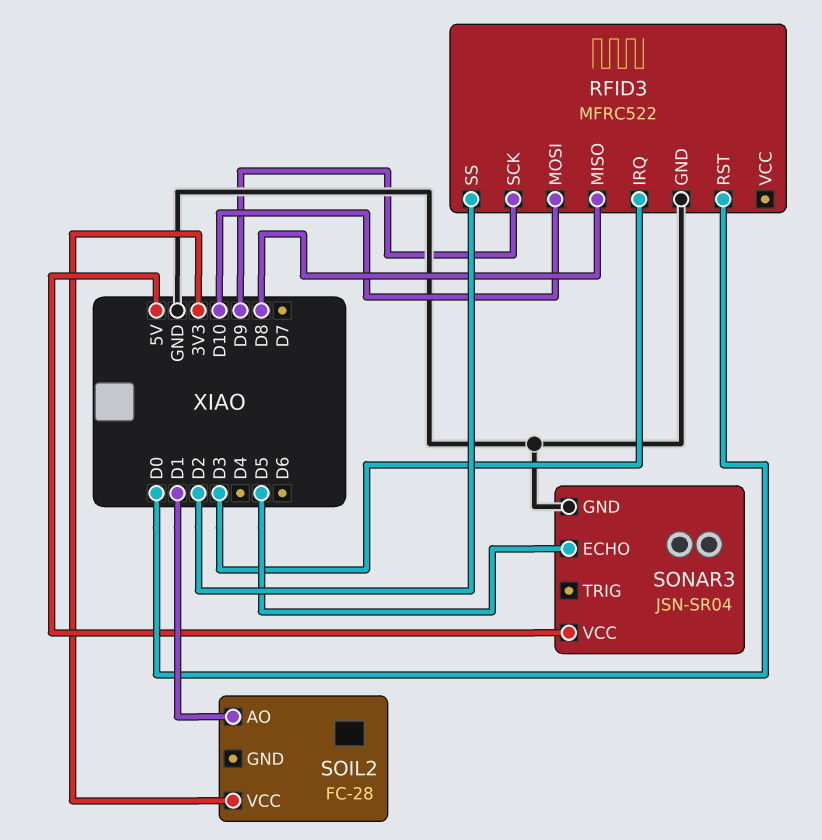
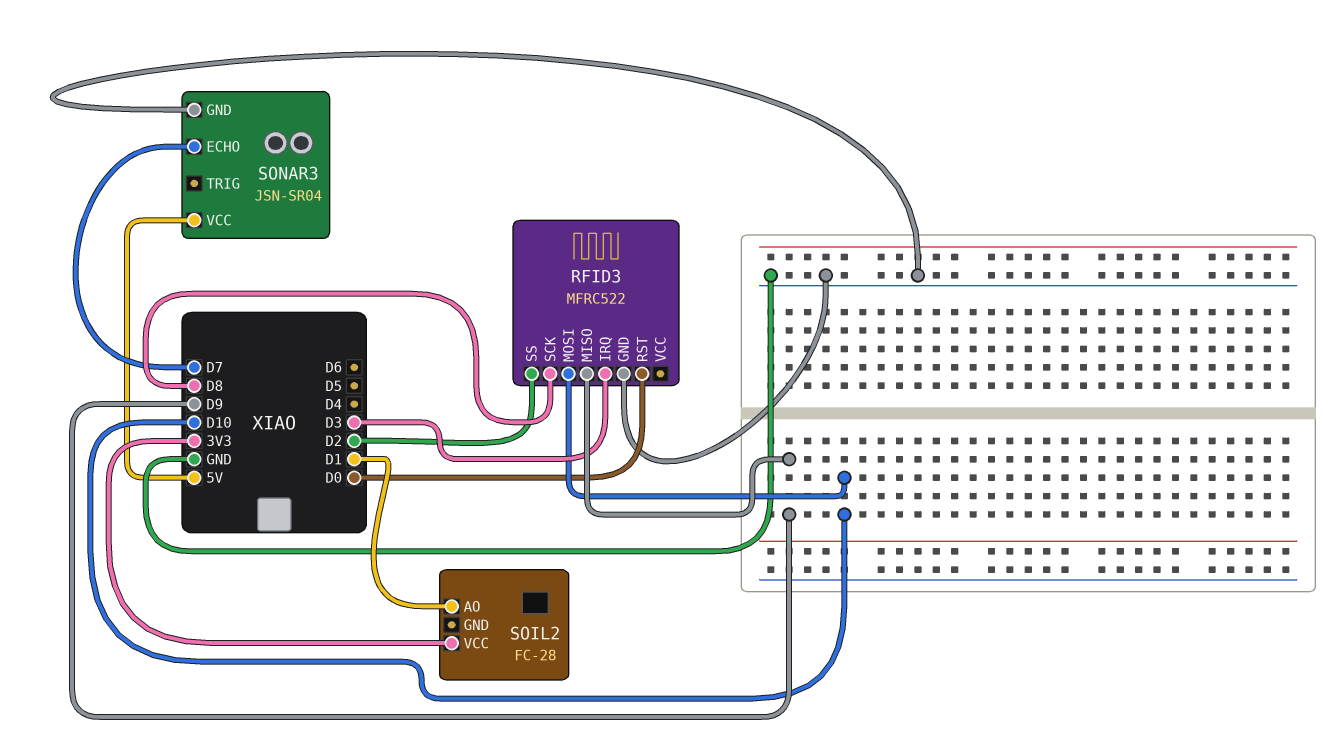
RFID3 pin MISO: D8 -> D9
RFID3 pin SCK: D9 -> D8
SONAR3 pin ECHO: D5 -> D7

